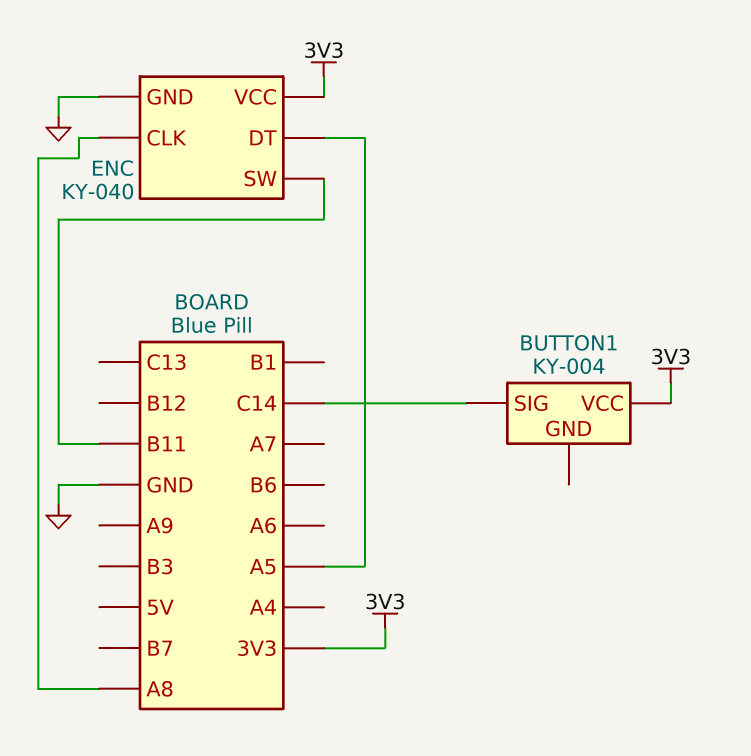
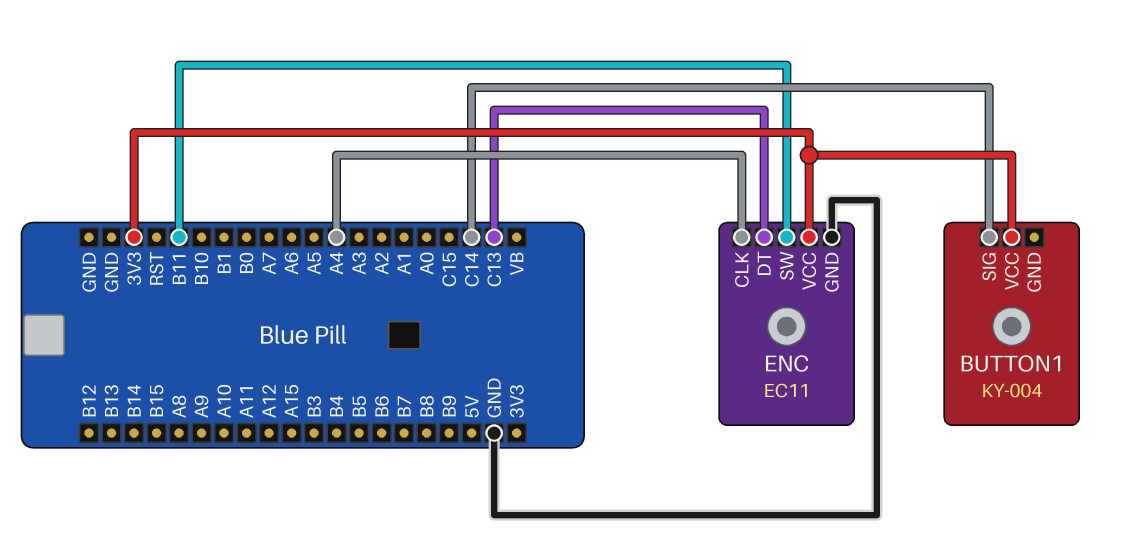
ENC: KY-040 -> EC11
ENC pin CLK: A8 -> A4
ENC pin DT: A5 -> C13

